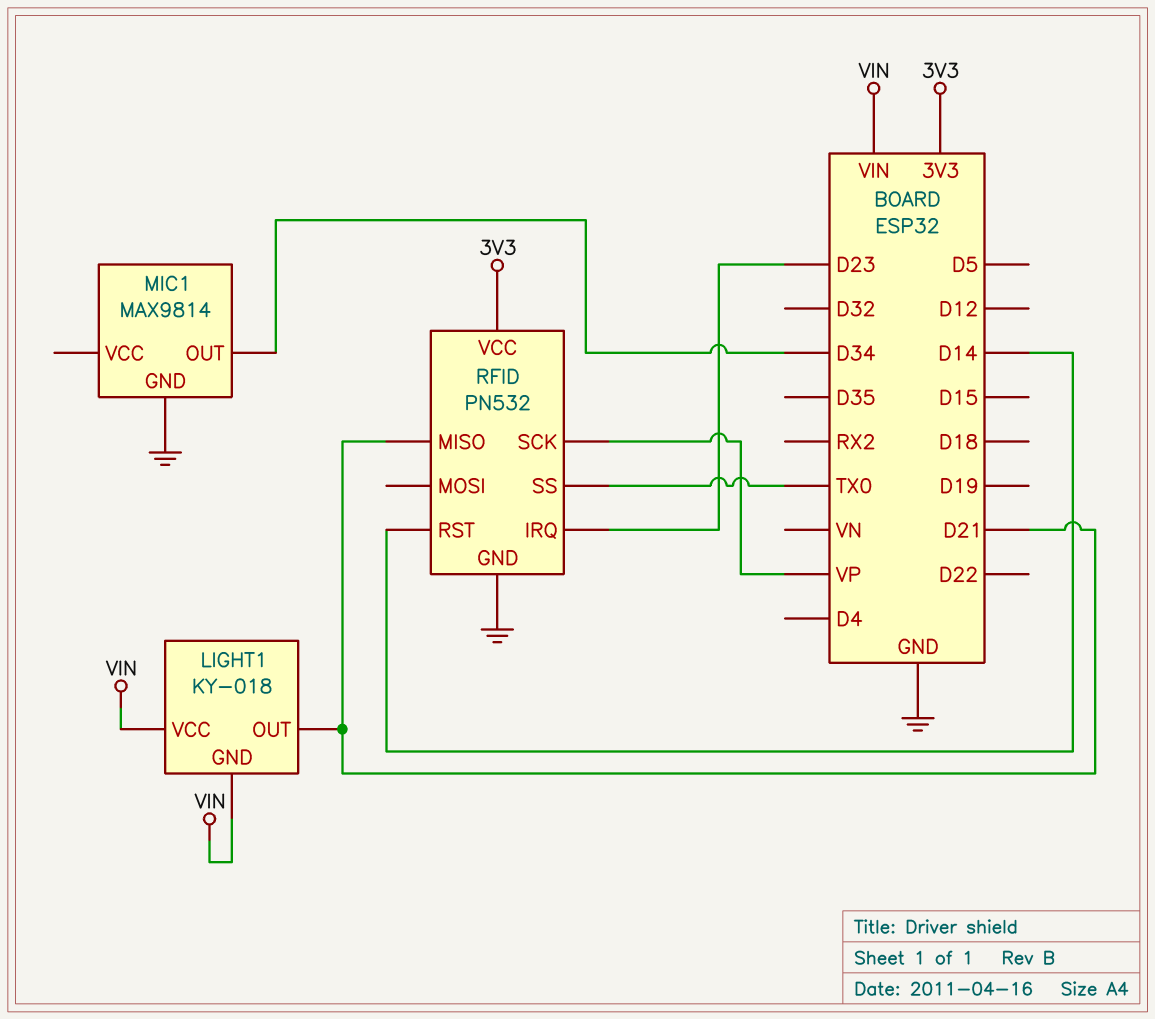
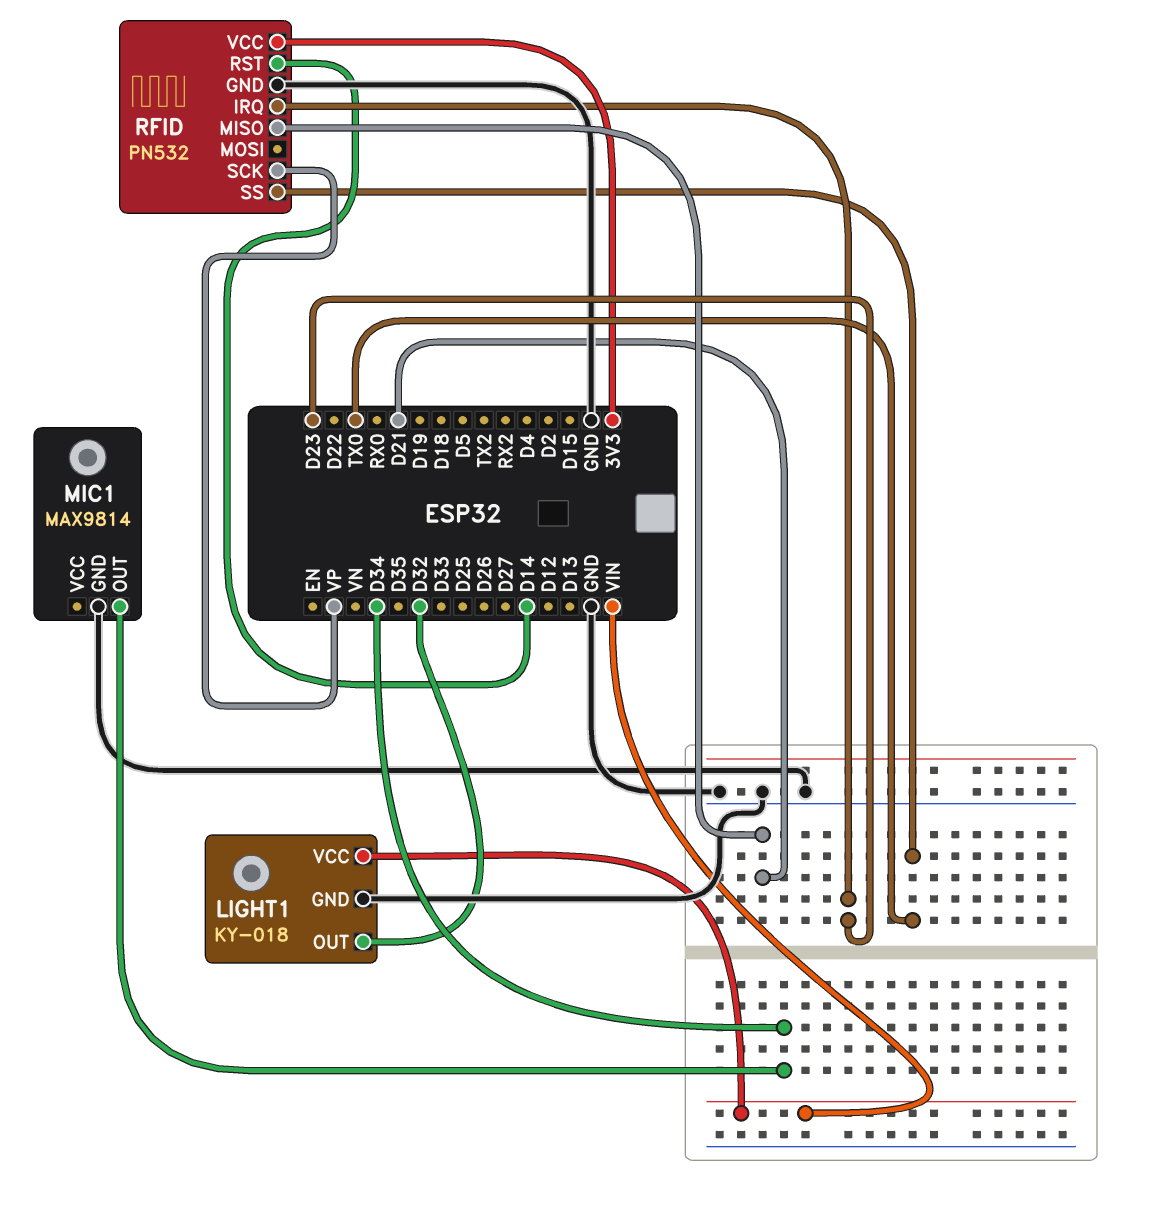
LIGHT1 pin GND: VIN -> GND
LIGHT1 pin OUT: D21 -> D32

